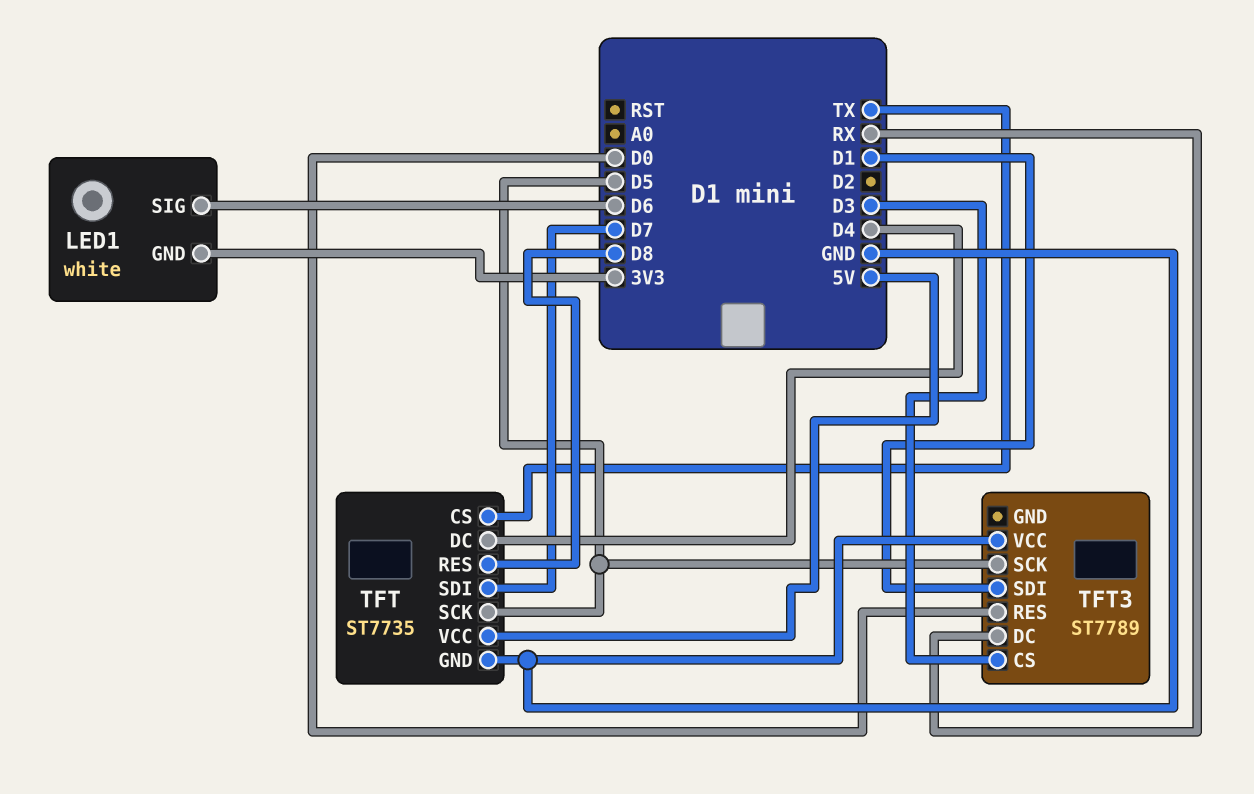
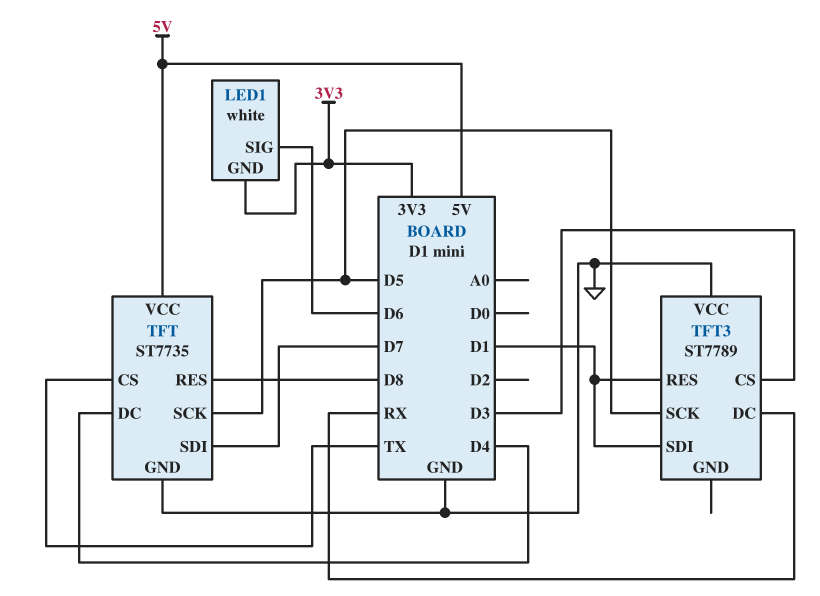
TFT3 pin RES: D0 -> D1

